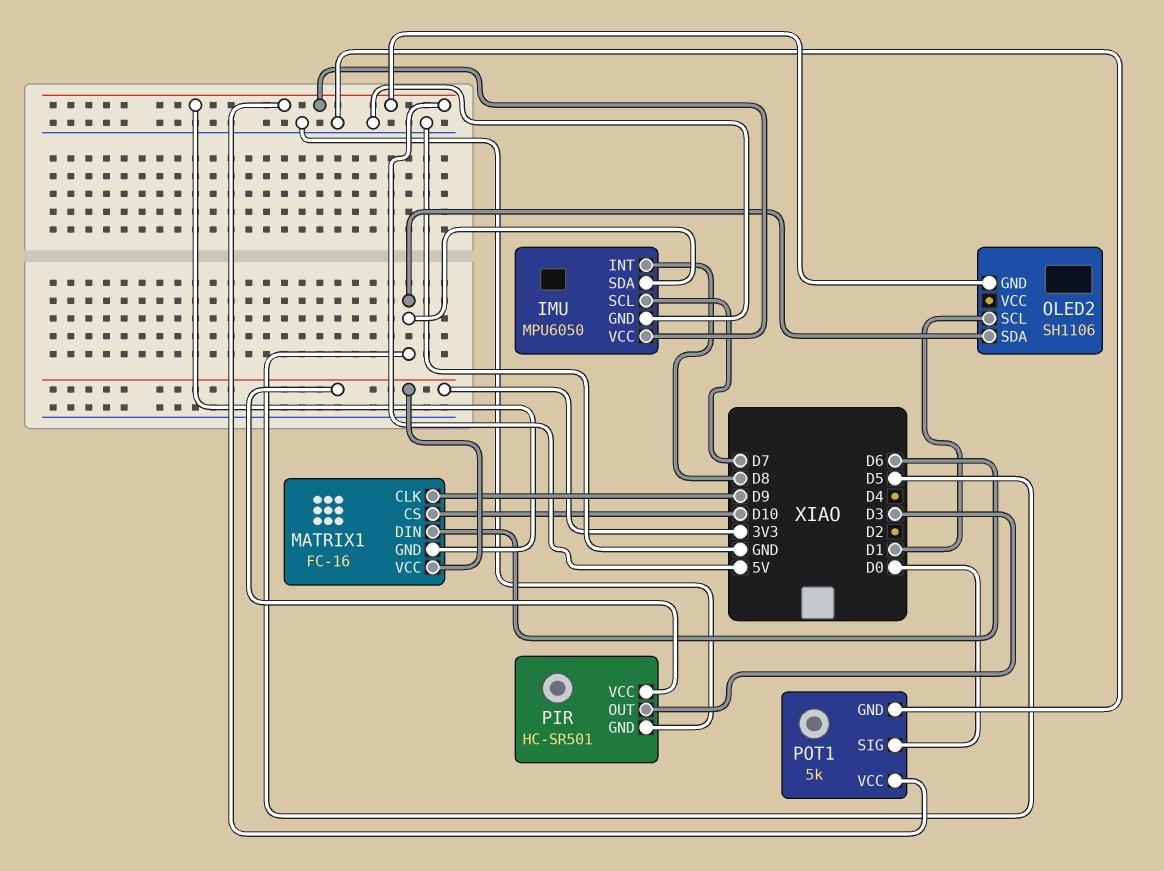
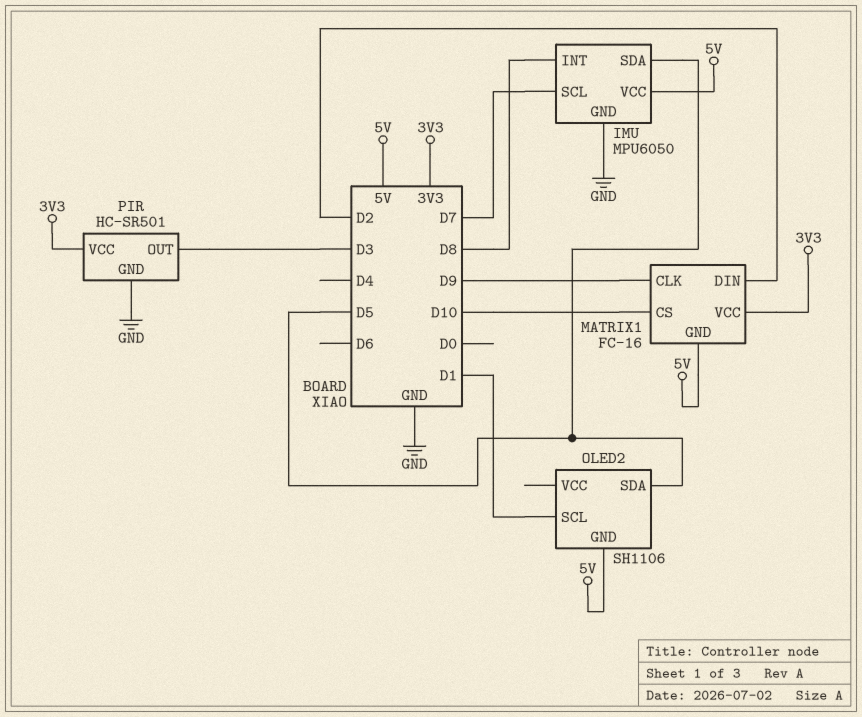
MATRIX1 pin DIN: D6 -> D2
POT1: 5k -> none
POT1 pin GND: GND -> none
POT1 pin SIG: D0 -> none
POT1 pin VCC: 5V -> none

